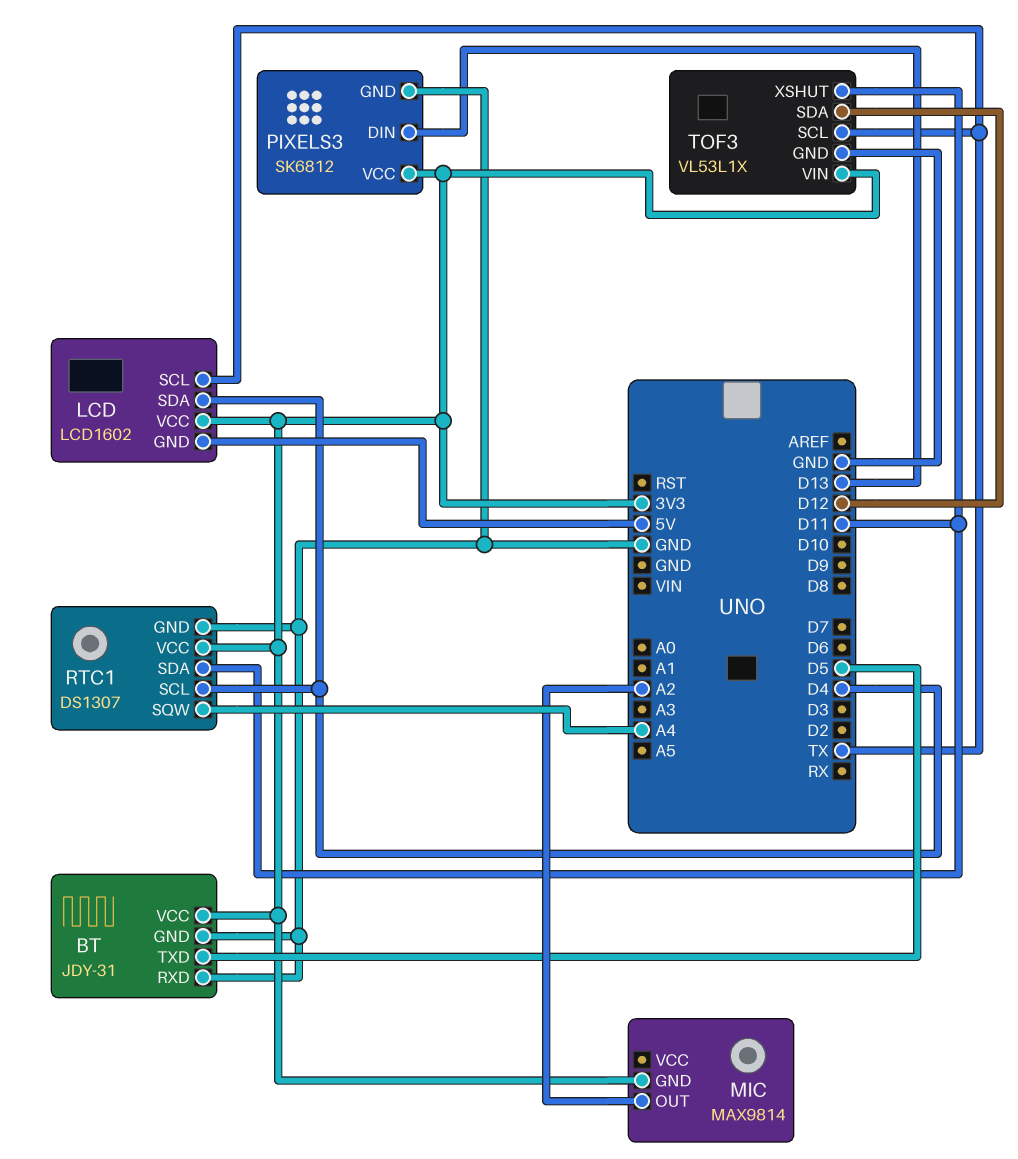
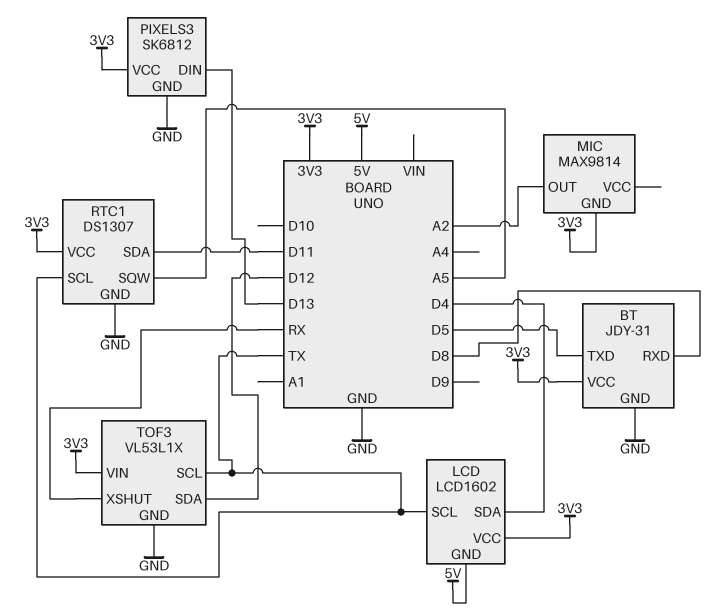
BT pin RXD: GND -> D8
RTC1 pin SCL: D4 -> TX
RTC1 pin SQW: A4 -> A5
TOF3 pin XSHUT: D11 -> RX

